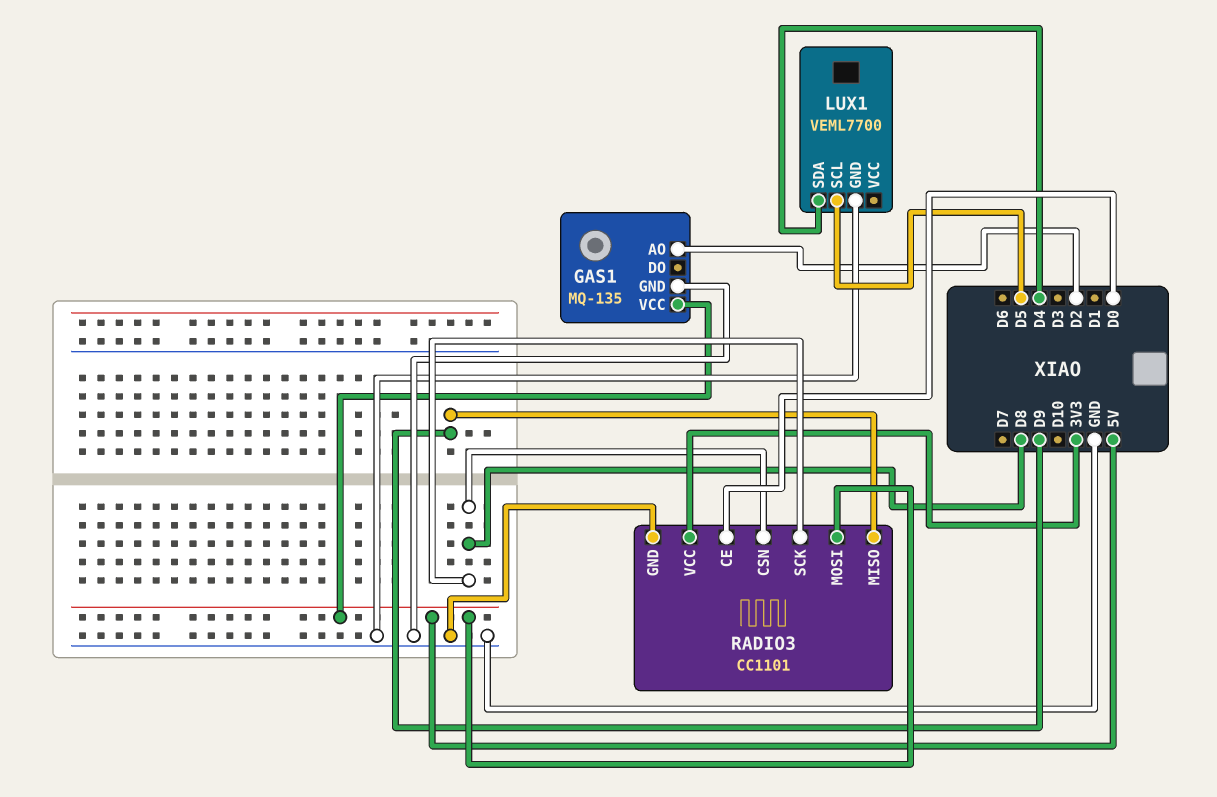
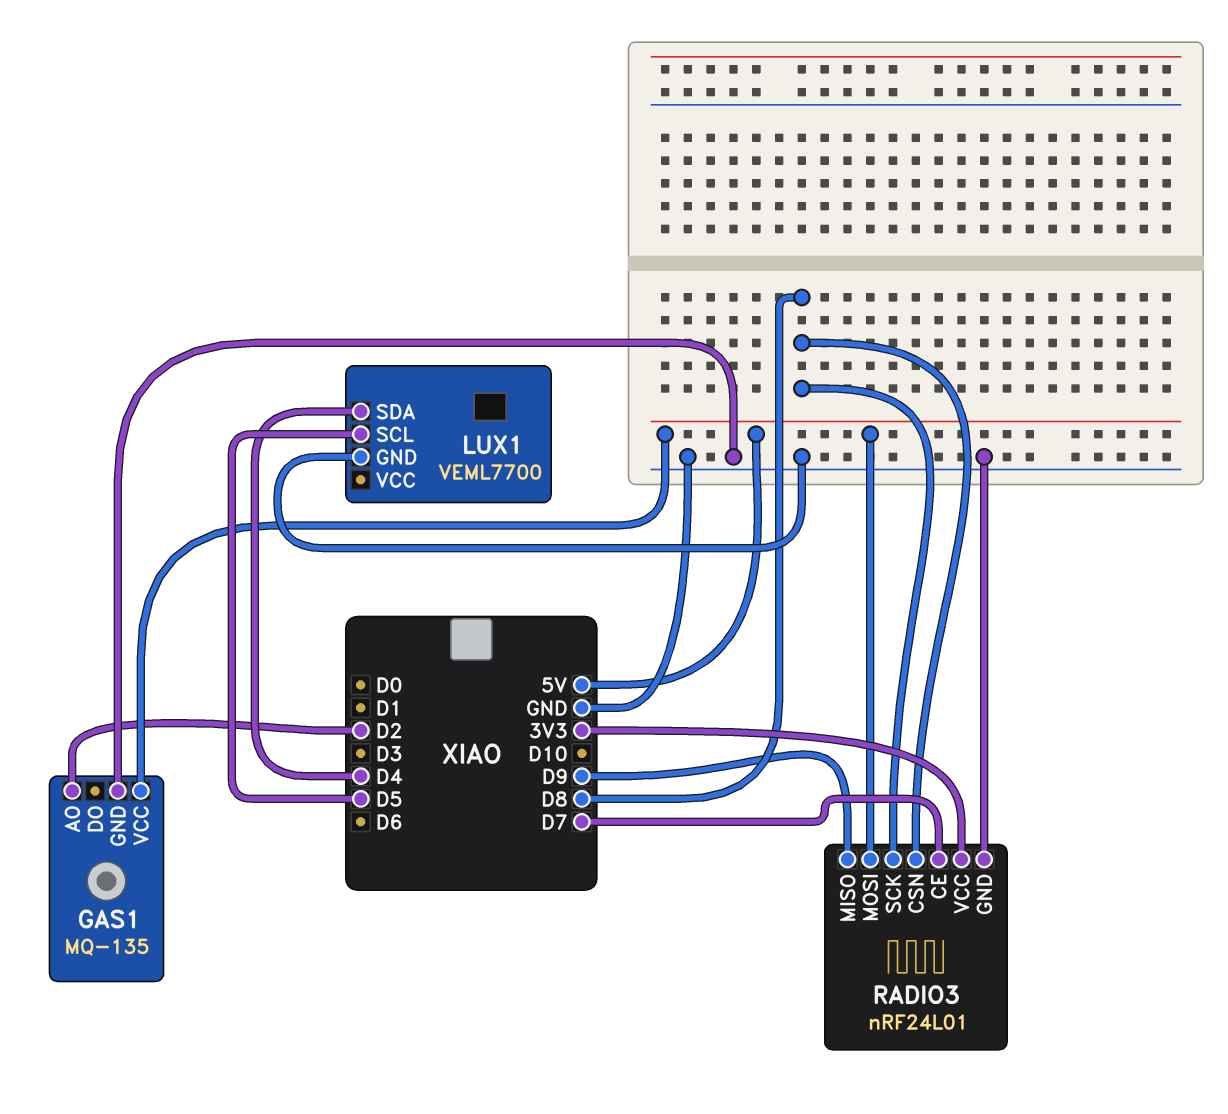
RADIO3: CC1101 -> nRF24L01
RADIO3 pin CE: D0 -> D7

